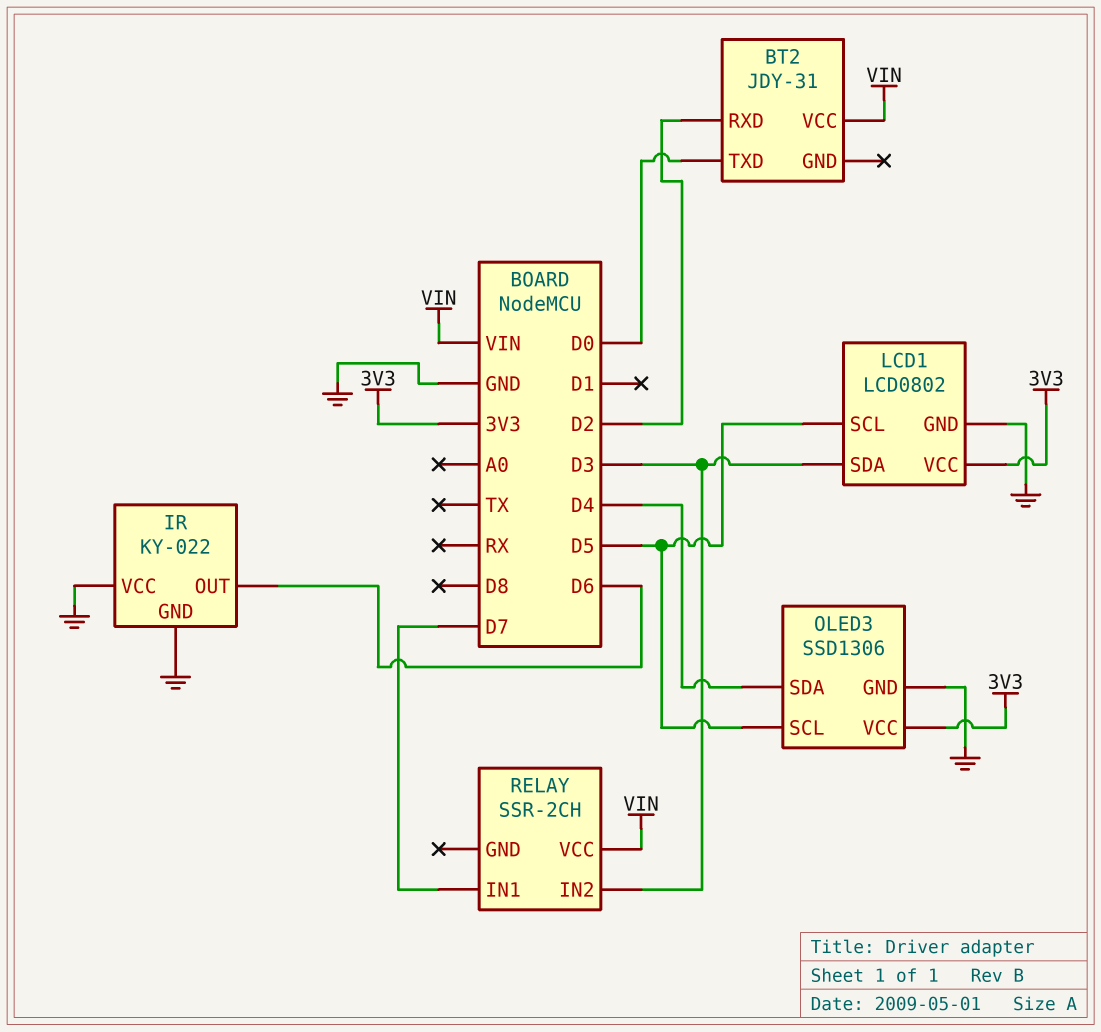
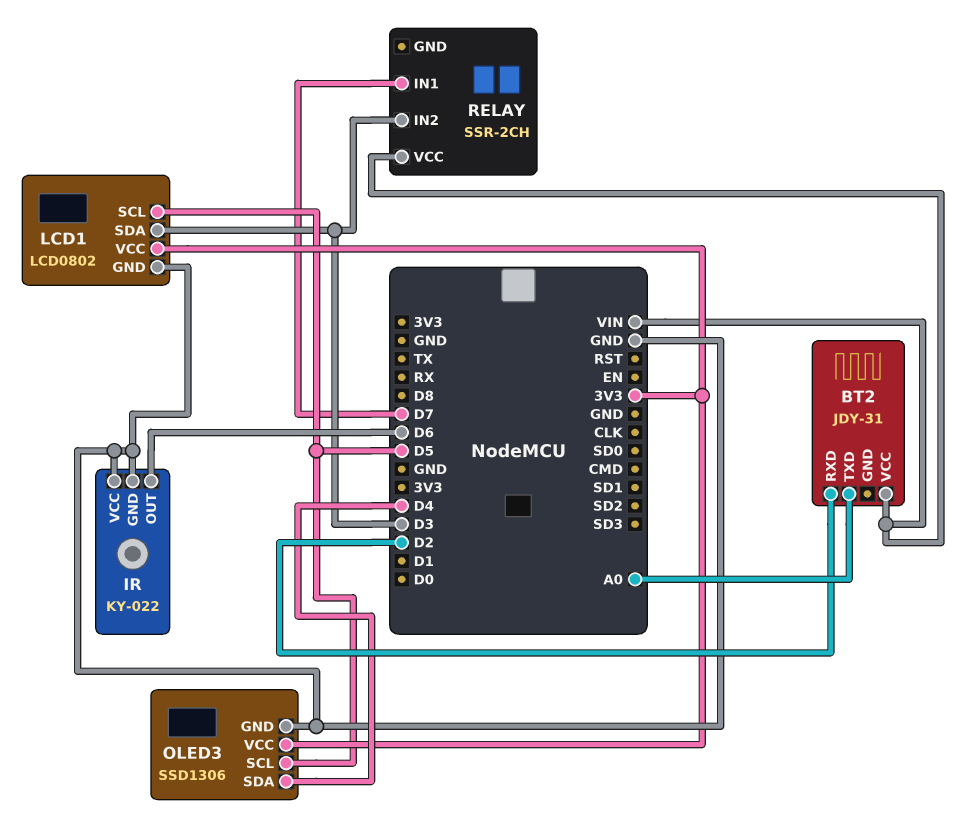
BT2 pin TXD: D0 -> A0

